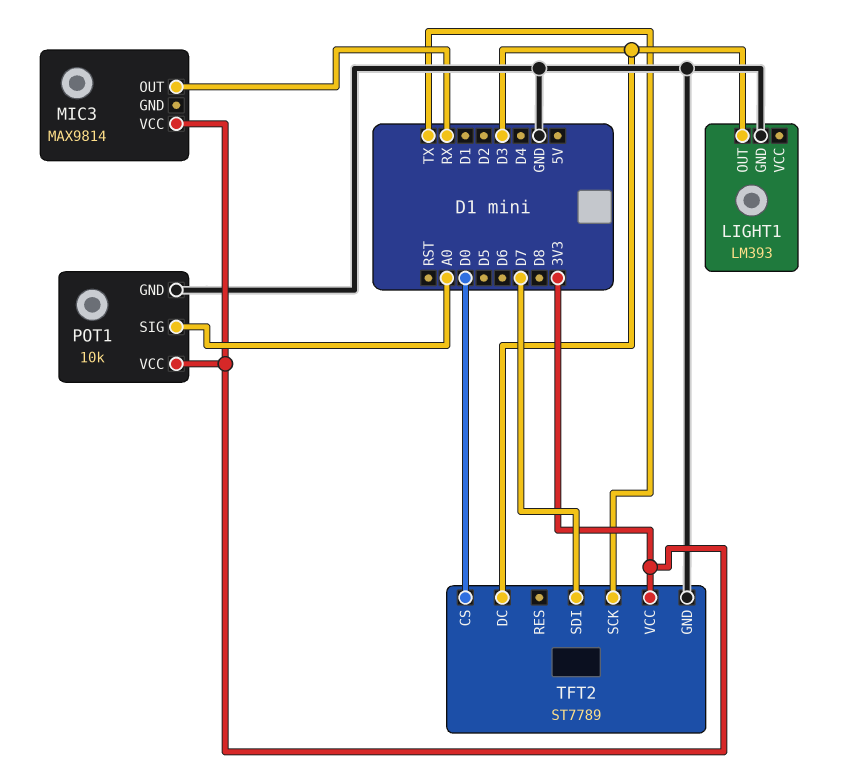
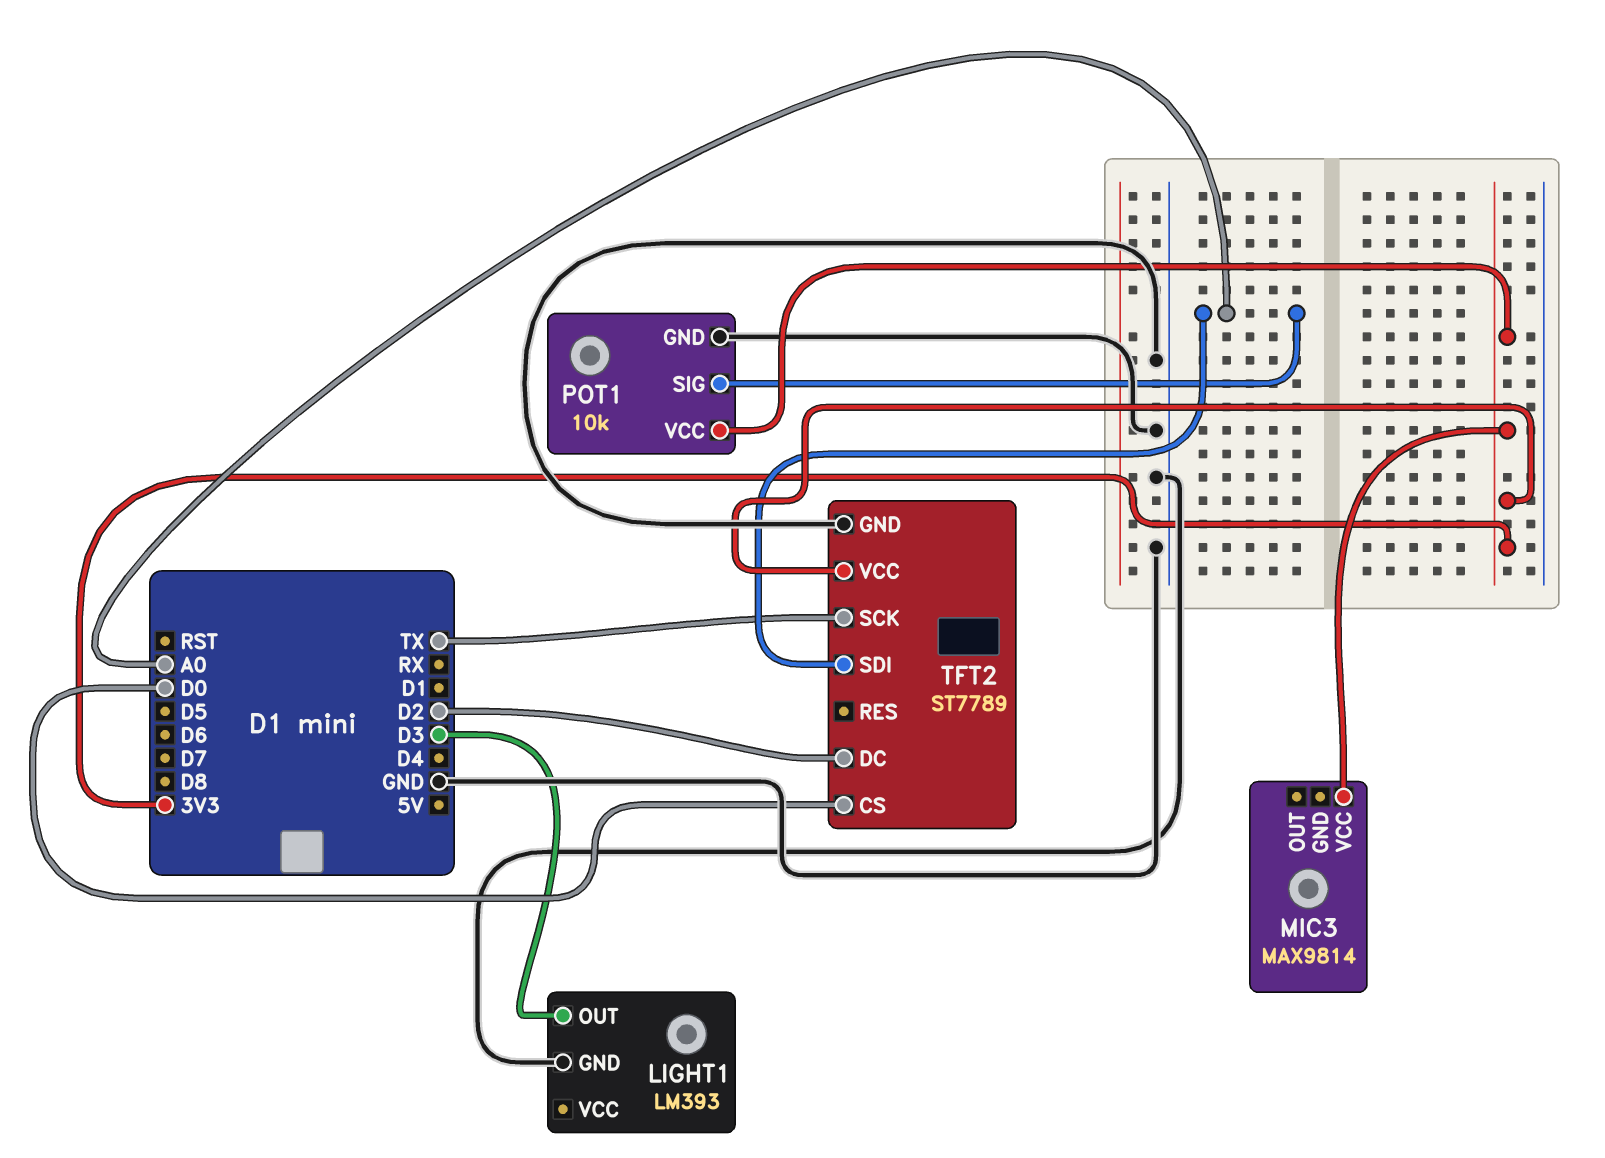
MIC3 pin OUT: RX -> none
TFT2 pin DC: D3 -> D2
TFT2 pin SDI: D7 -> A0

